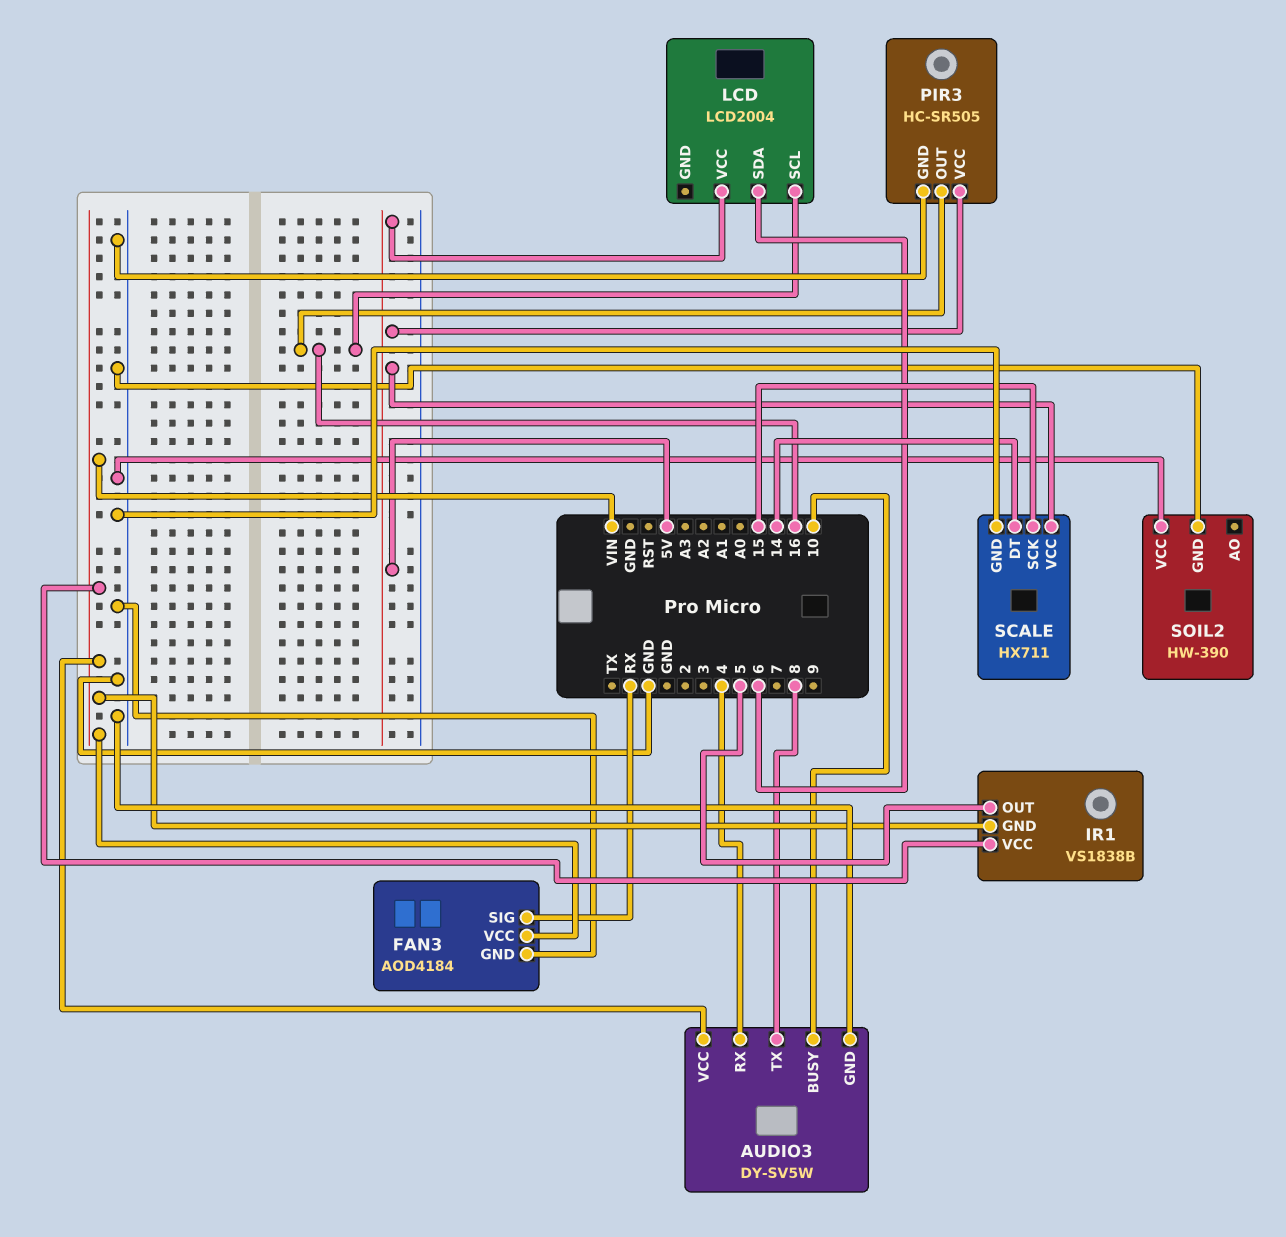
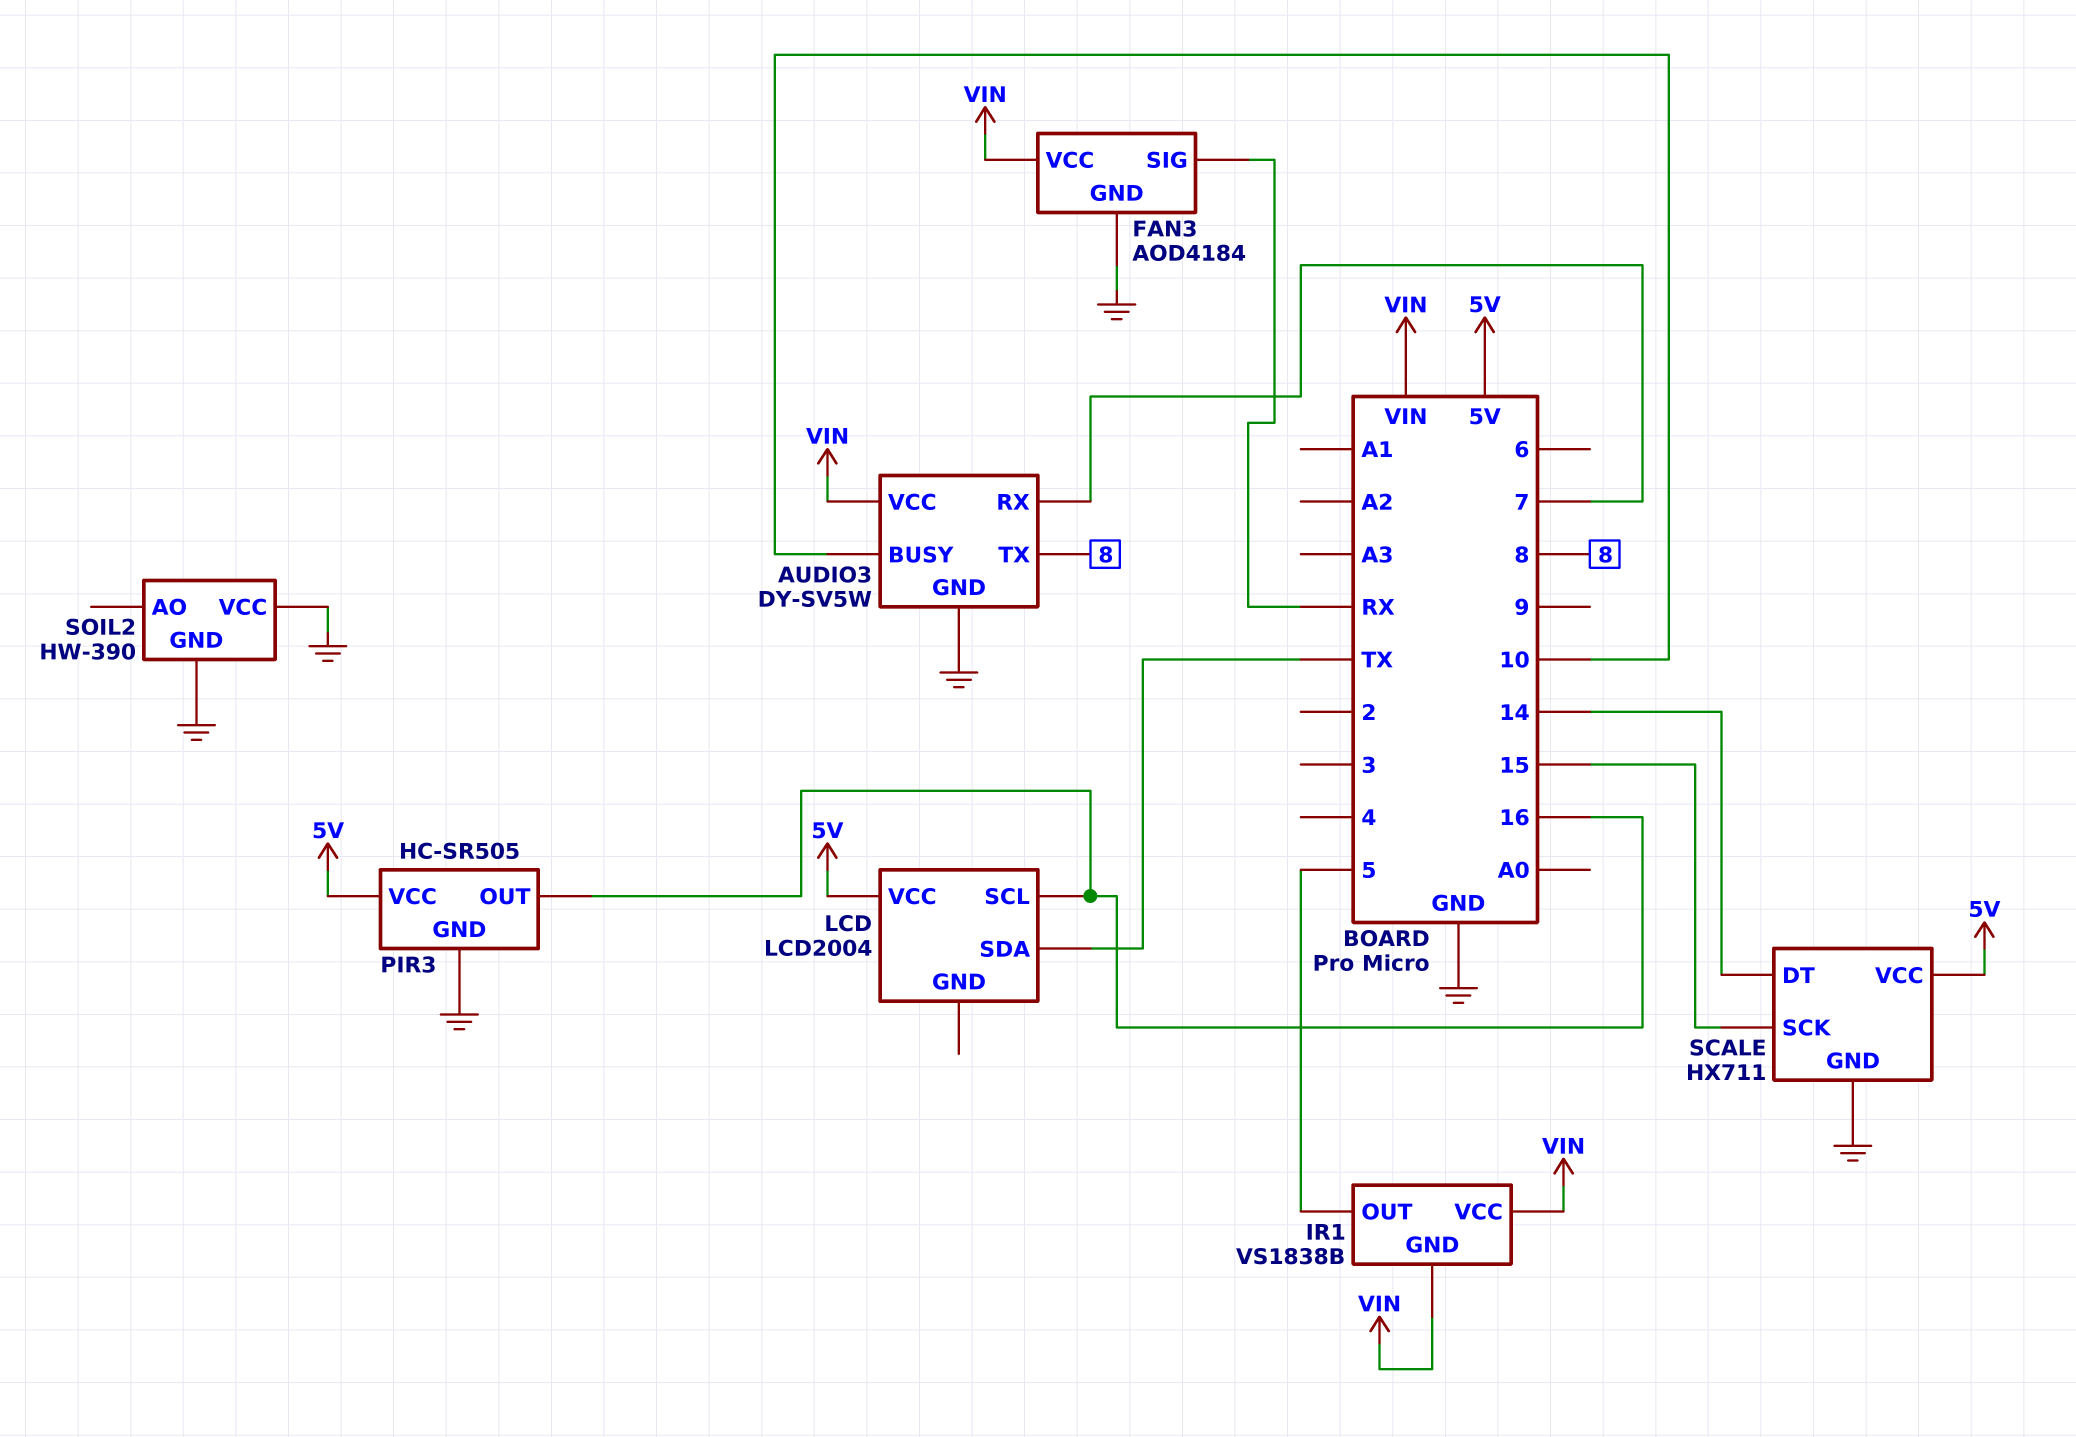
AUDIO3 pin RX: 4 -> 7
LCD pin SDA: 6 -> TX

